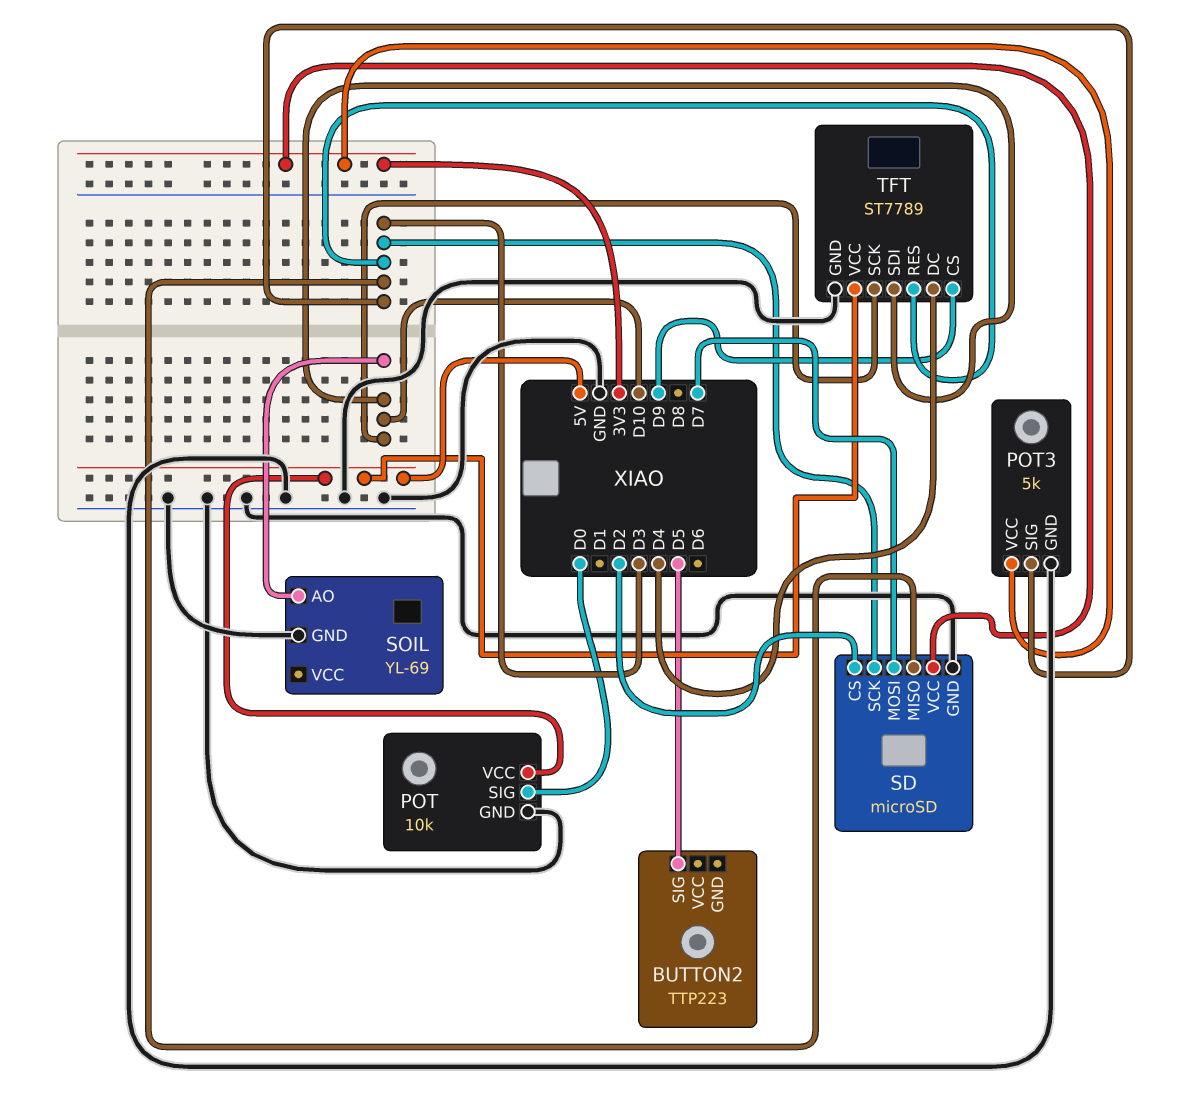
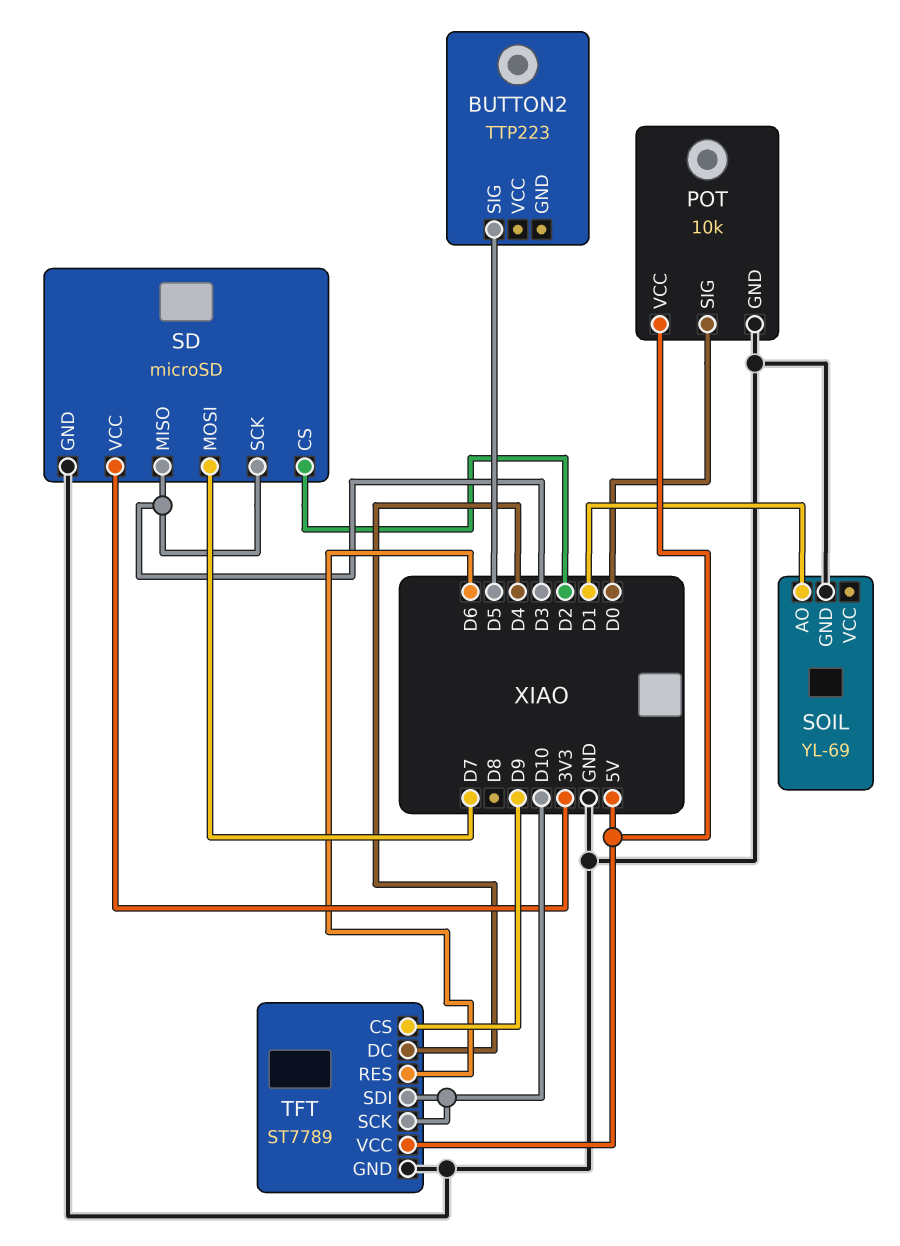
POT3: 5k -> none
POT3 pin GND: GND -> none
POT3 pin SIG: D3 -> none
POT3 pin VCC: 3V3 -> none
SOIL pin AO: D10 -> D1
TFT pin RES: D3 -> D6

